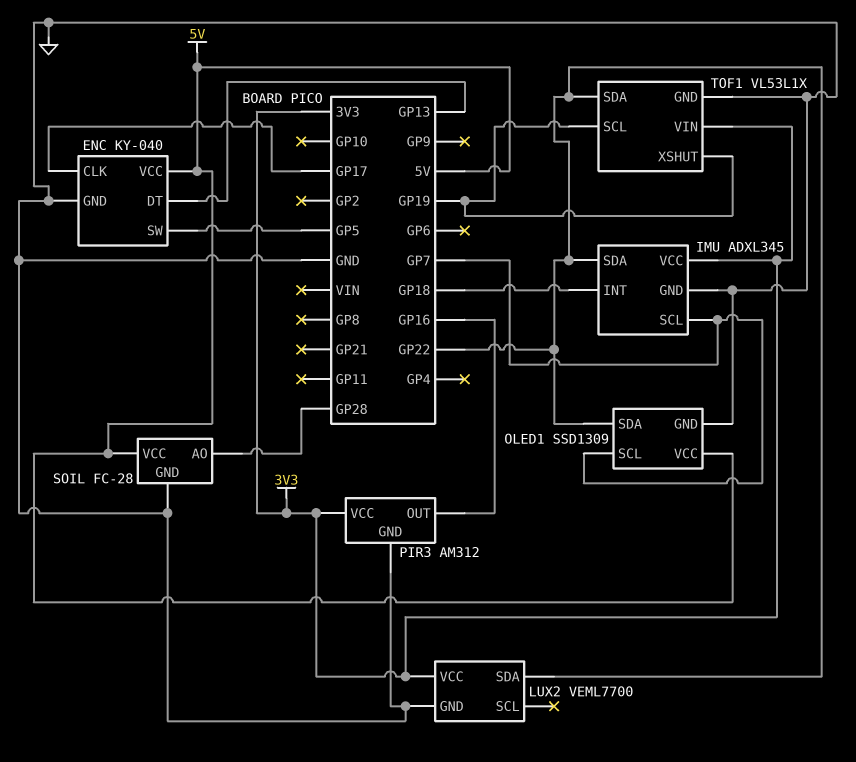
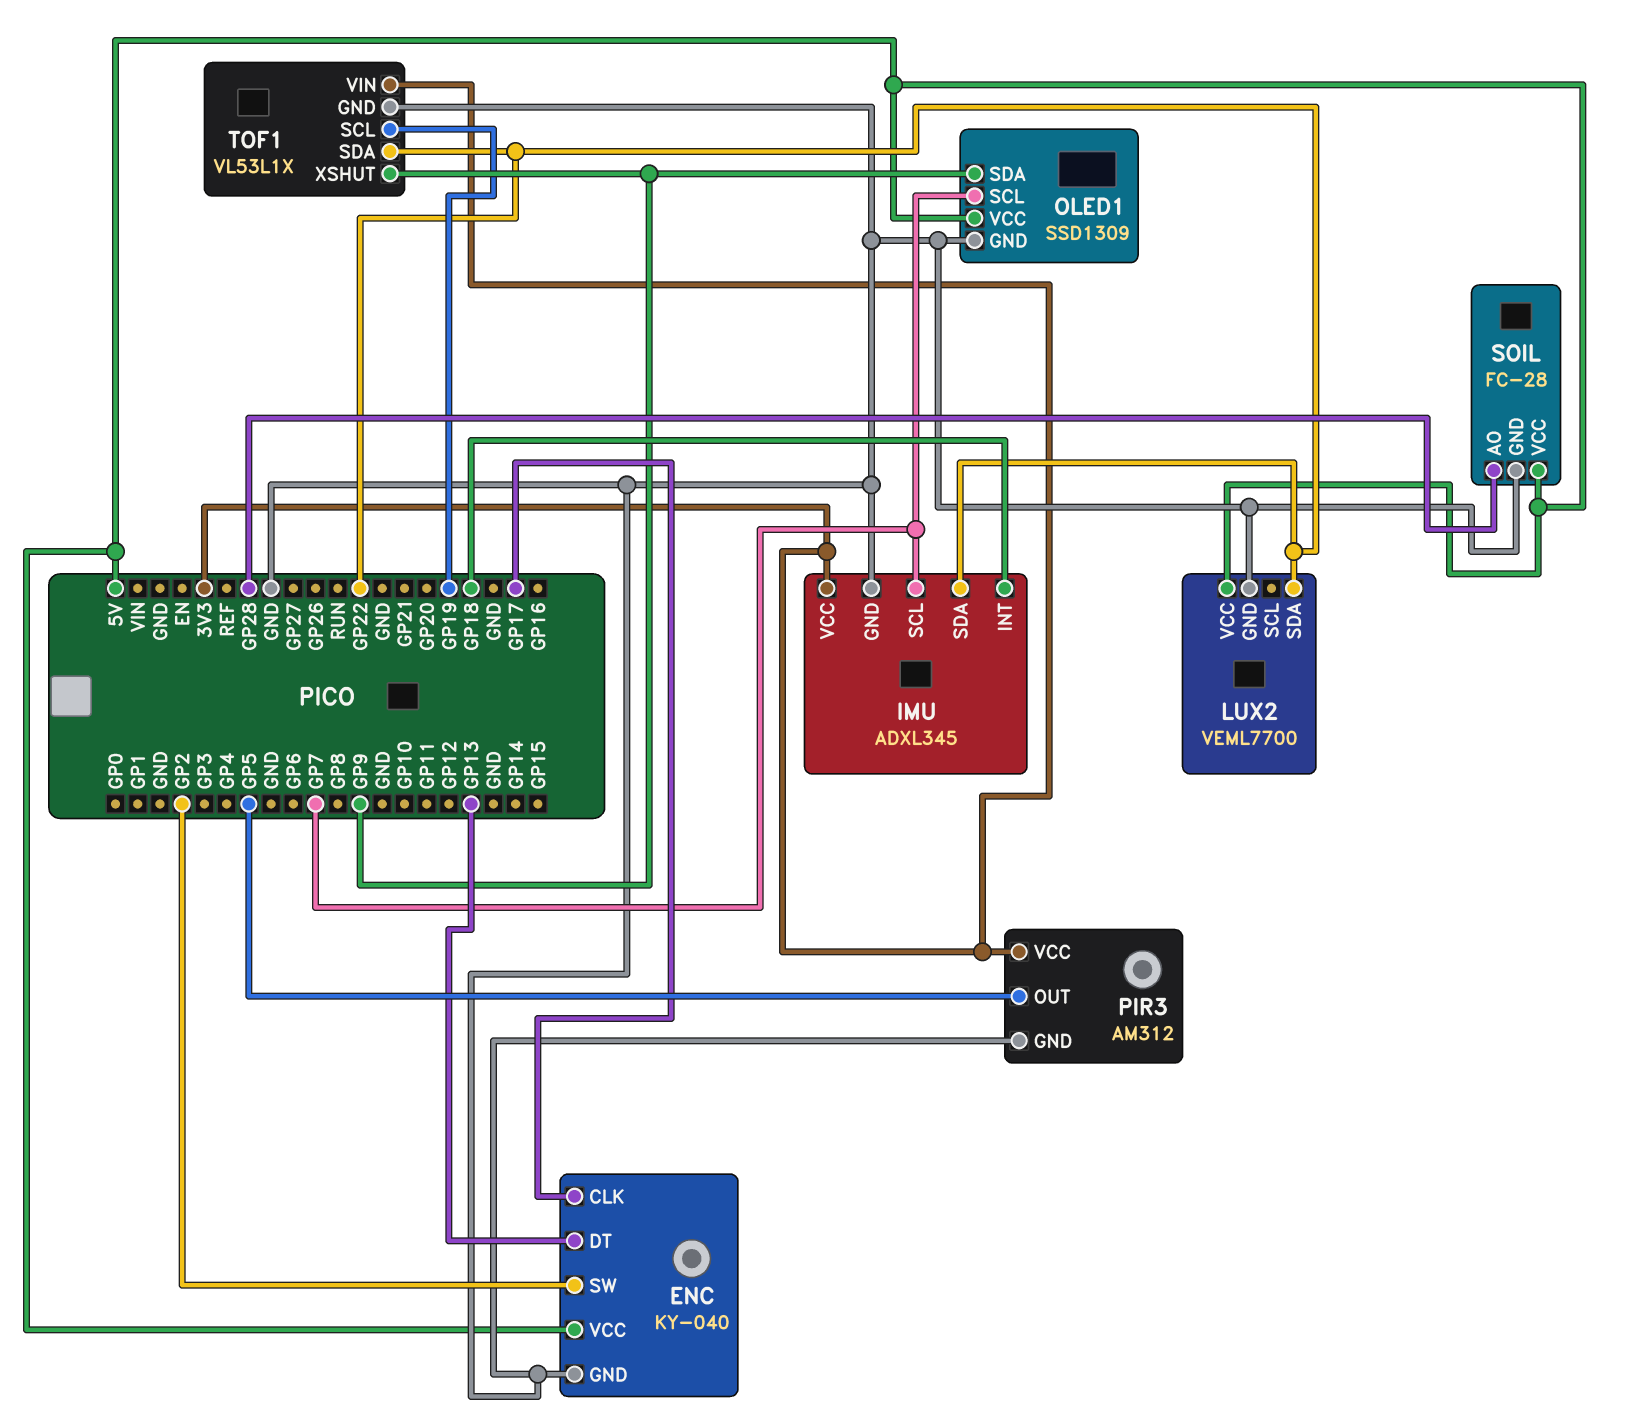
ENC pin SW: GP5 -> GP2
LUX2 pin VCC: 3V3 -> 5V
OLED1 pin SDA: GP22 -> GP9
PIR3 pin OUT: GP16 -> GP5
TOF1 pin XSHUT: GP19 -> GP9

